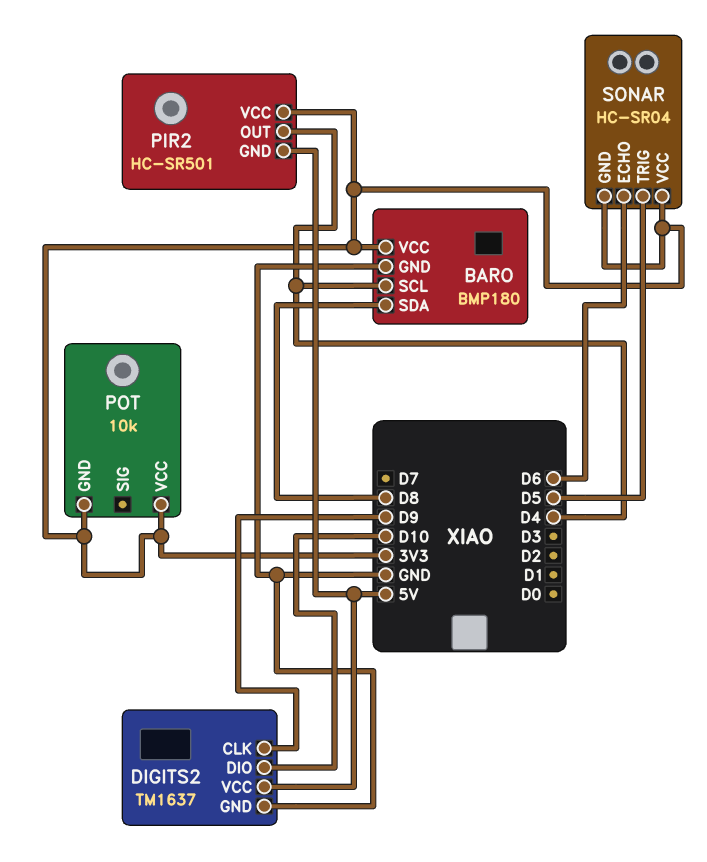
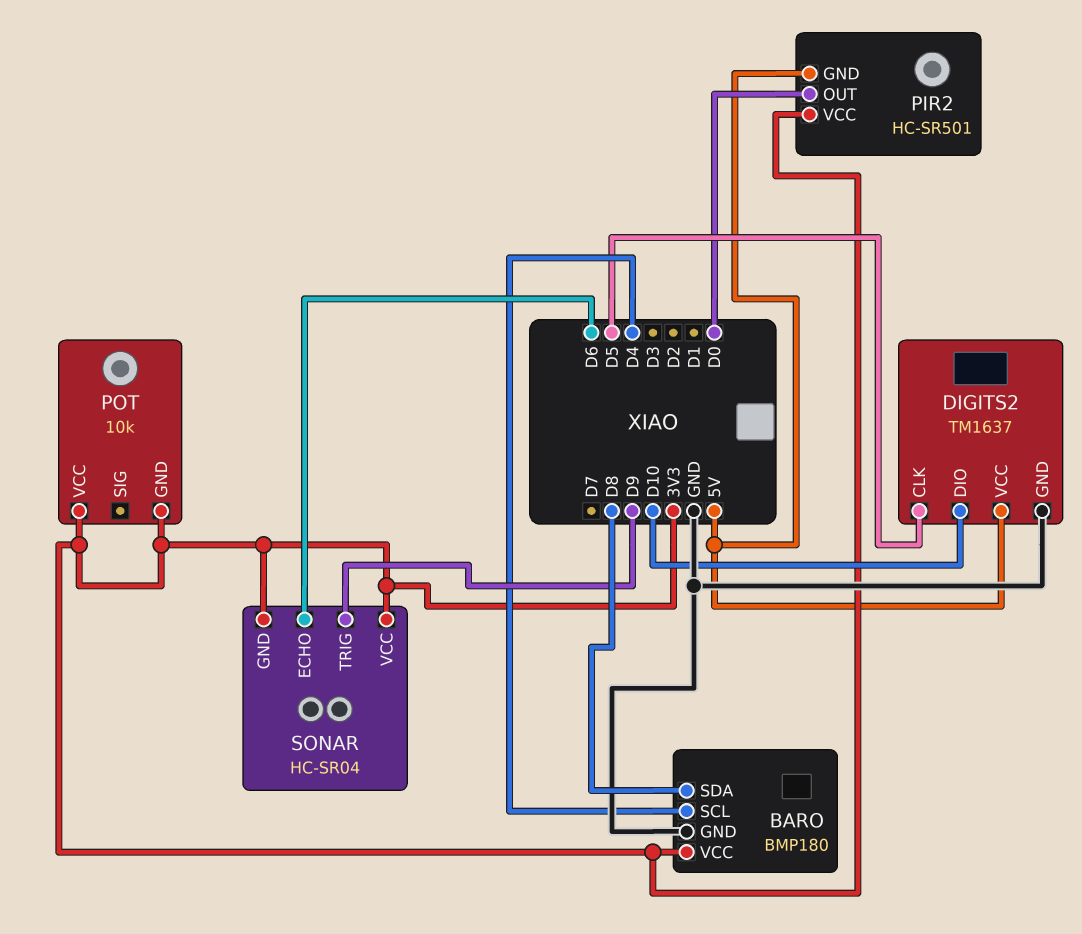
DIGITS2 pin CLK: D9 -> D5
PIR2 pin OUT: D4 -> D0
SONAR pin TRIG: D5 -> D9

